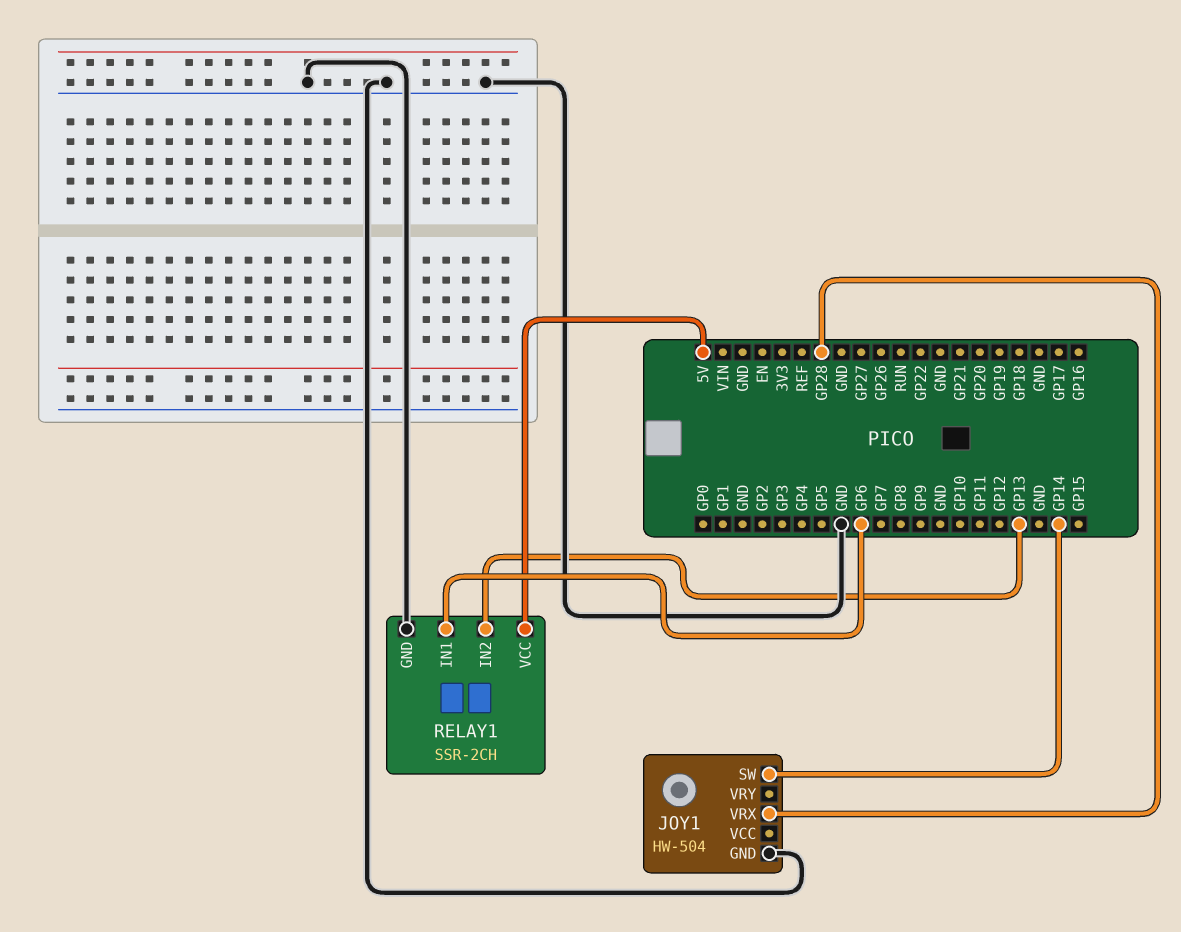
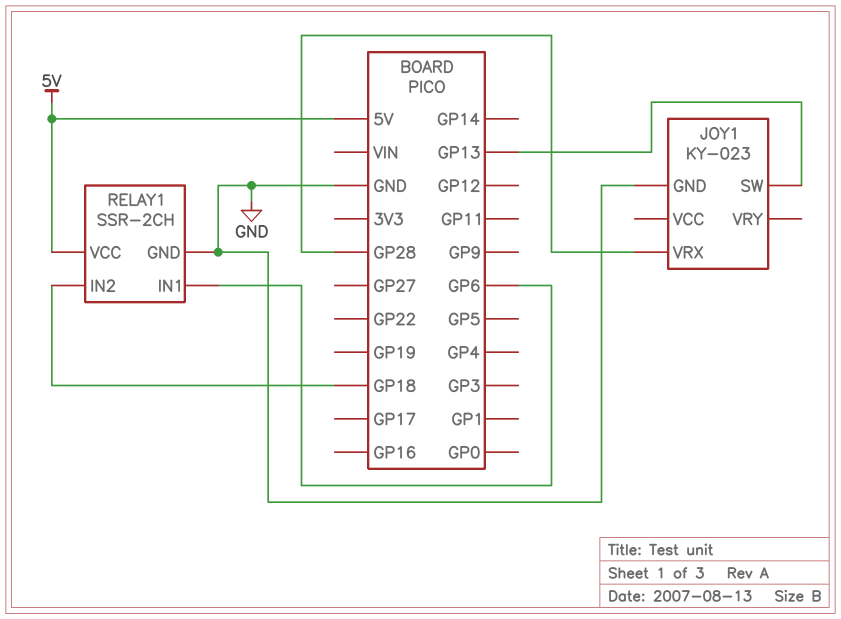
JOY1: HW-504 -> KY-023
JOY1 pin SW: GP14 -> GP13
RELAY1 pin IN2: GP13 -> GP18

